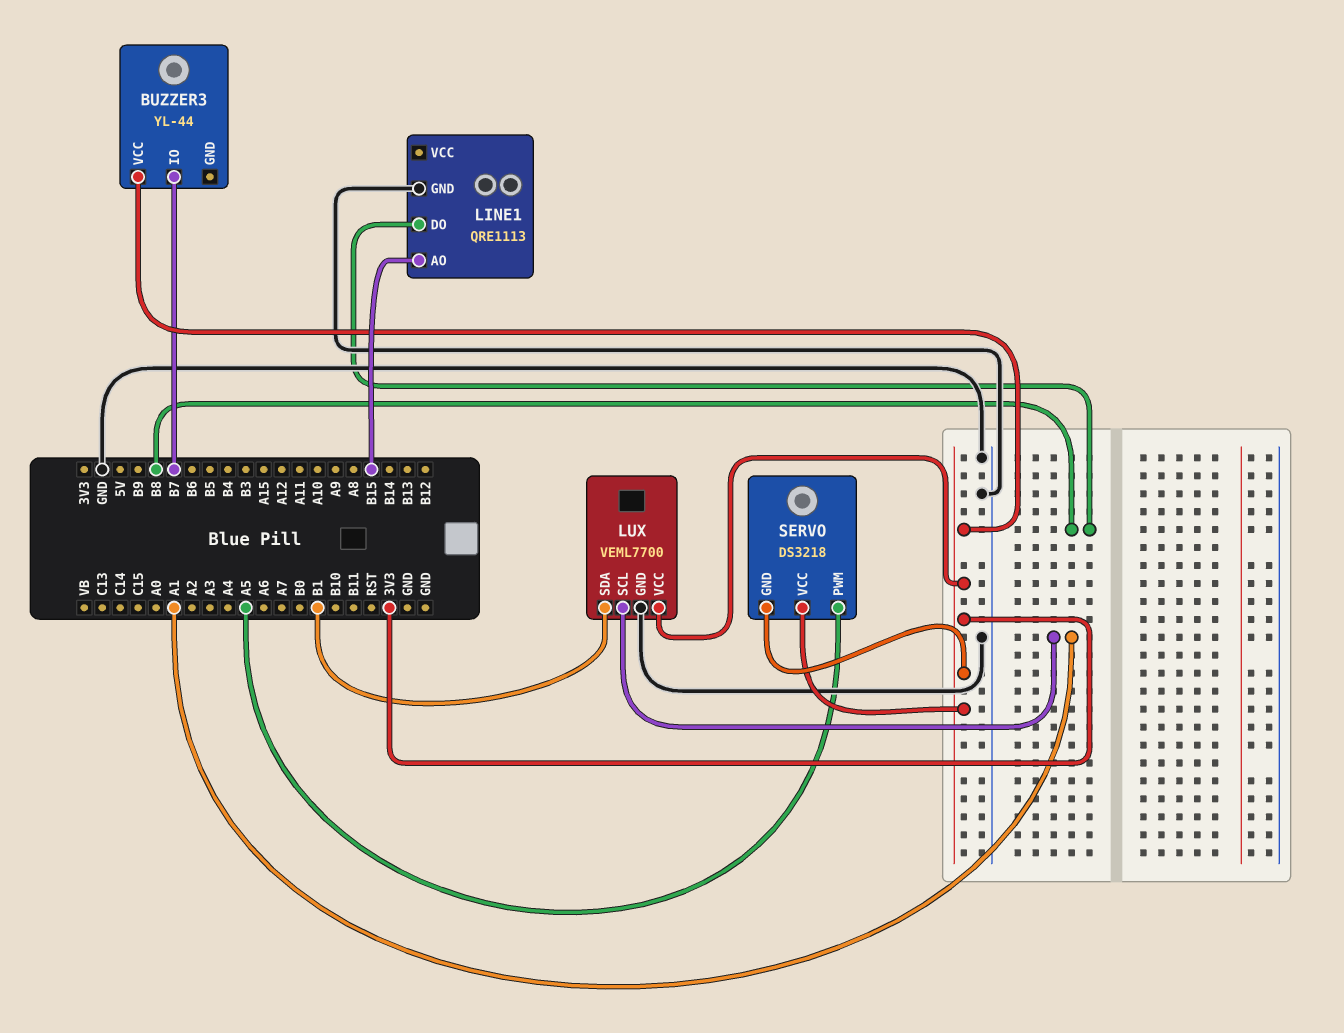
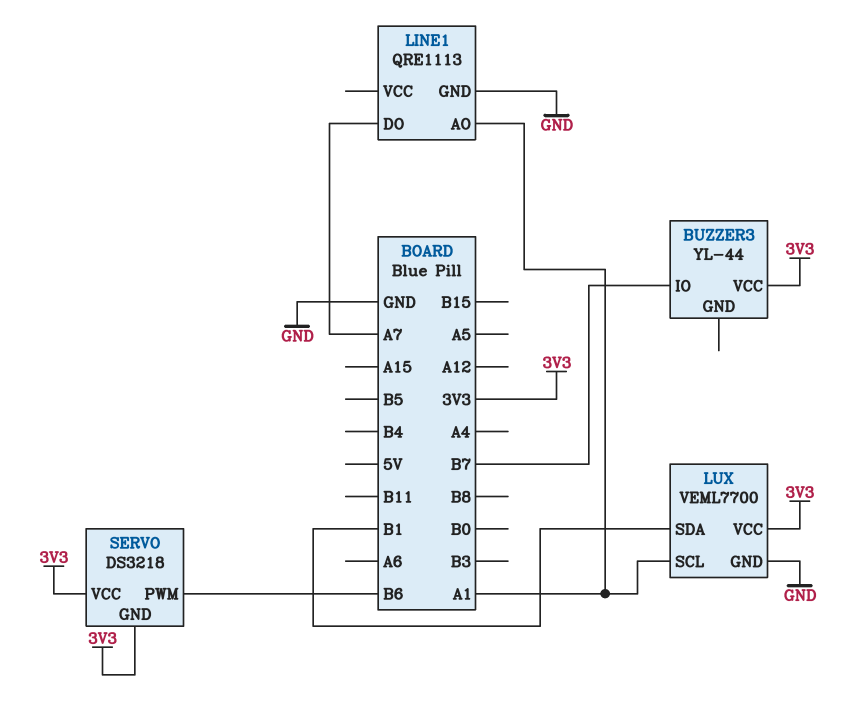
LINE1 pin AO: B15 -> A1
LINE1 pin DO: B8 -> A7
SERVO pin PWM: A5 -> B6

